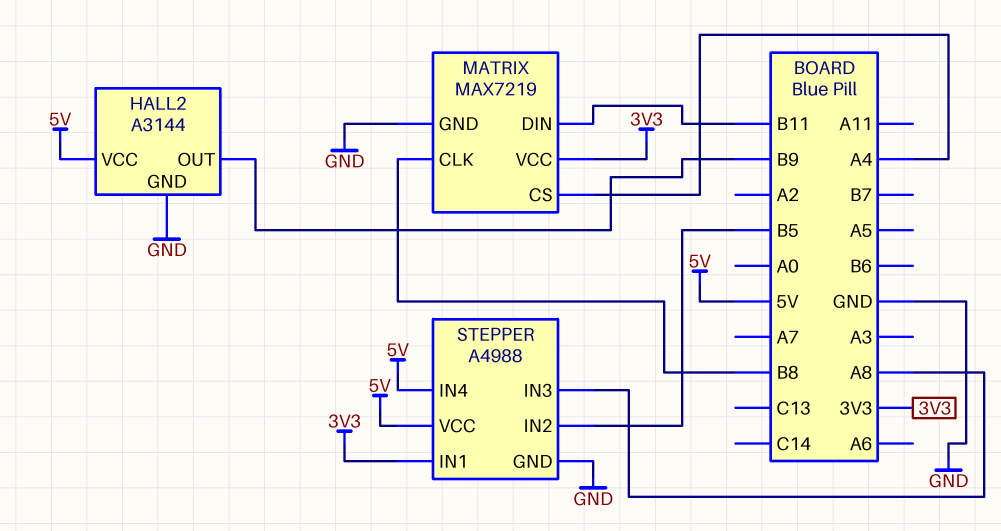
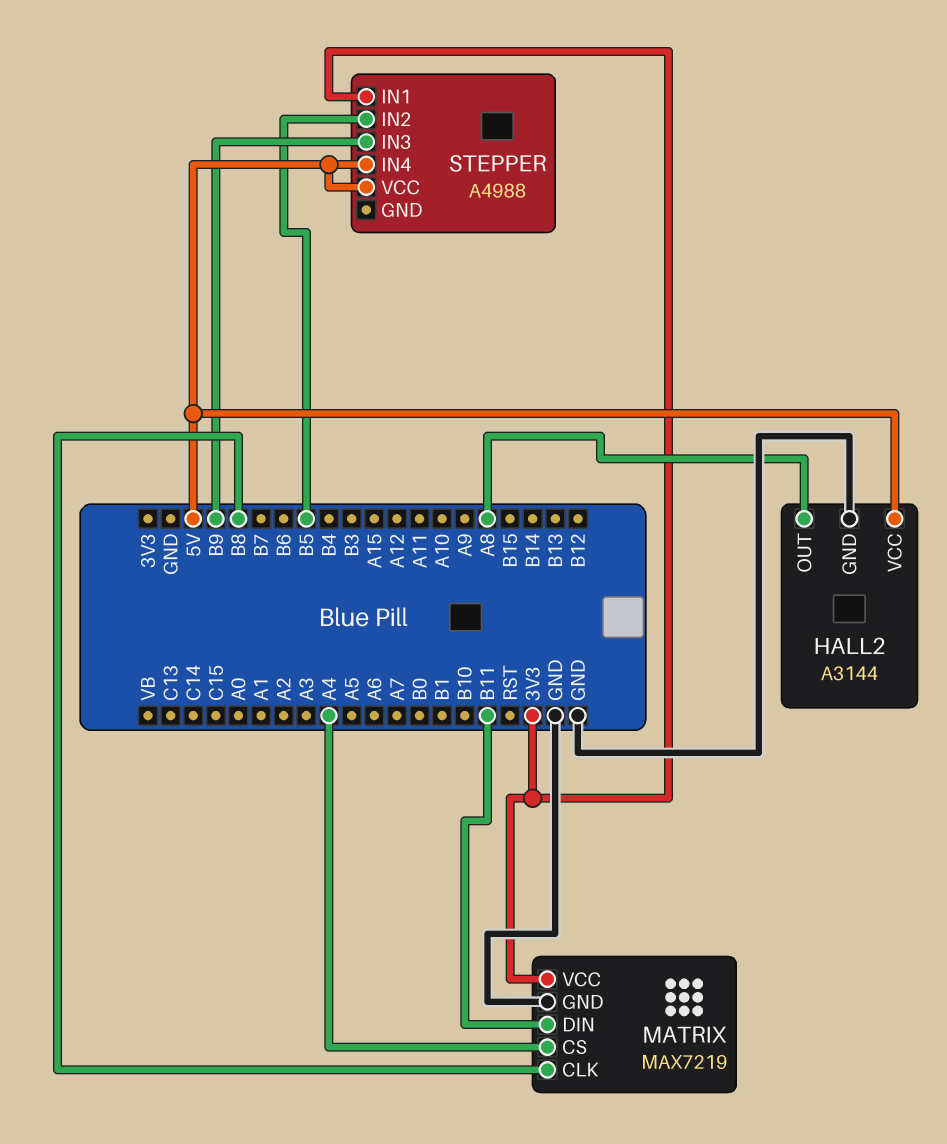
HALL2 pin OUT: B9 -> A8
STEPPER pin GND: GND -> none
STEPPER pin IN3: A8 -> B9

